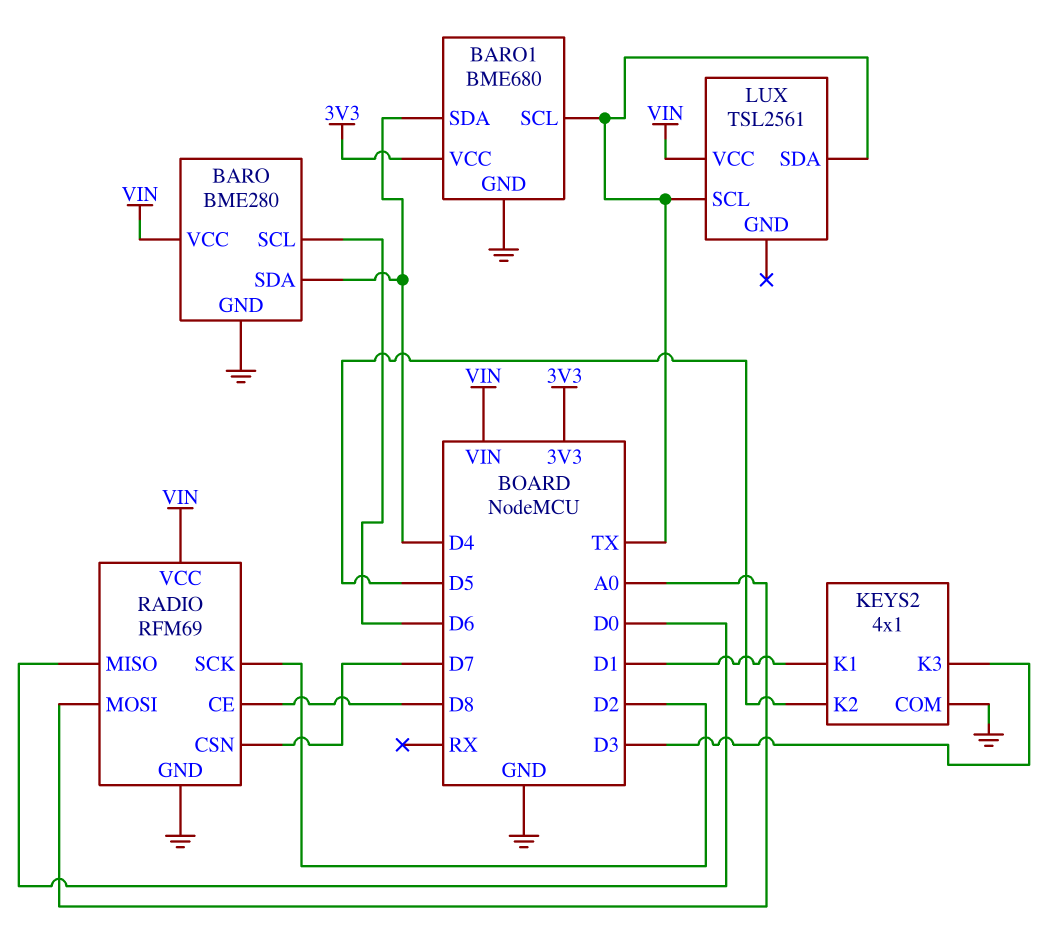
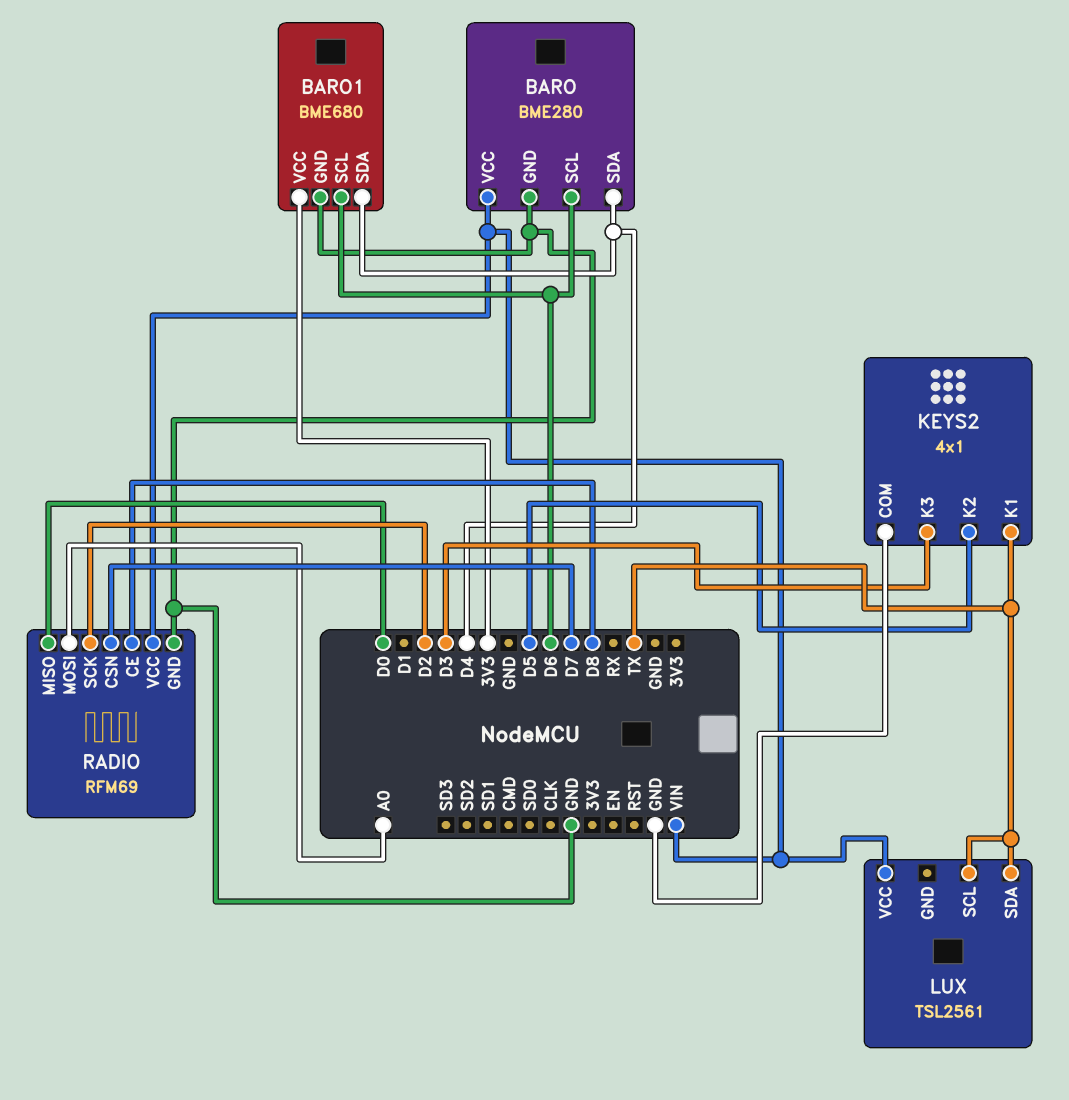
BARO1 pin SCL: TX -> D6
KEYS2 pin K1: D1 -> TX

